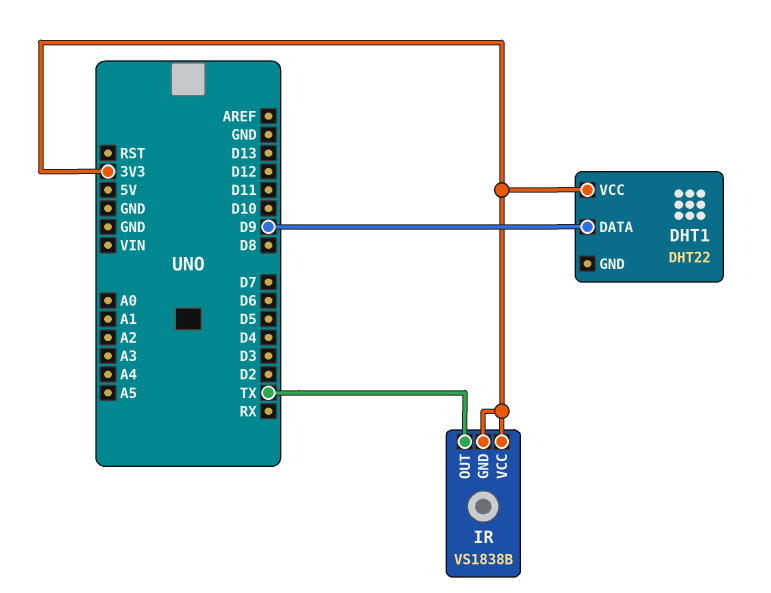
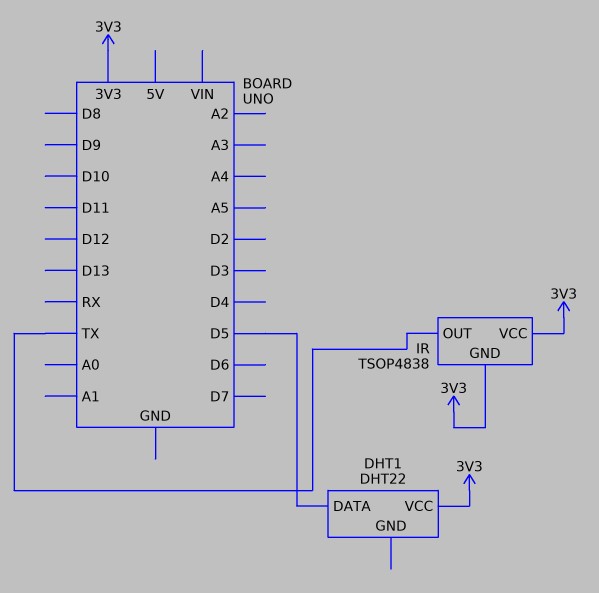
DHT1 pin DATA: D9 -> D5
IR: VS1838B -> TSOP4838

